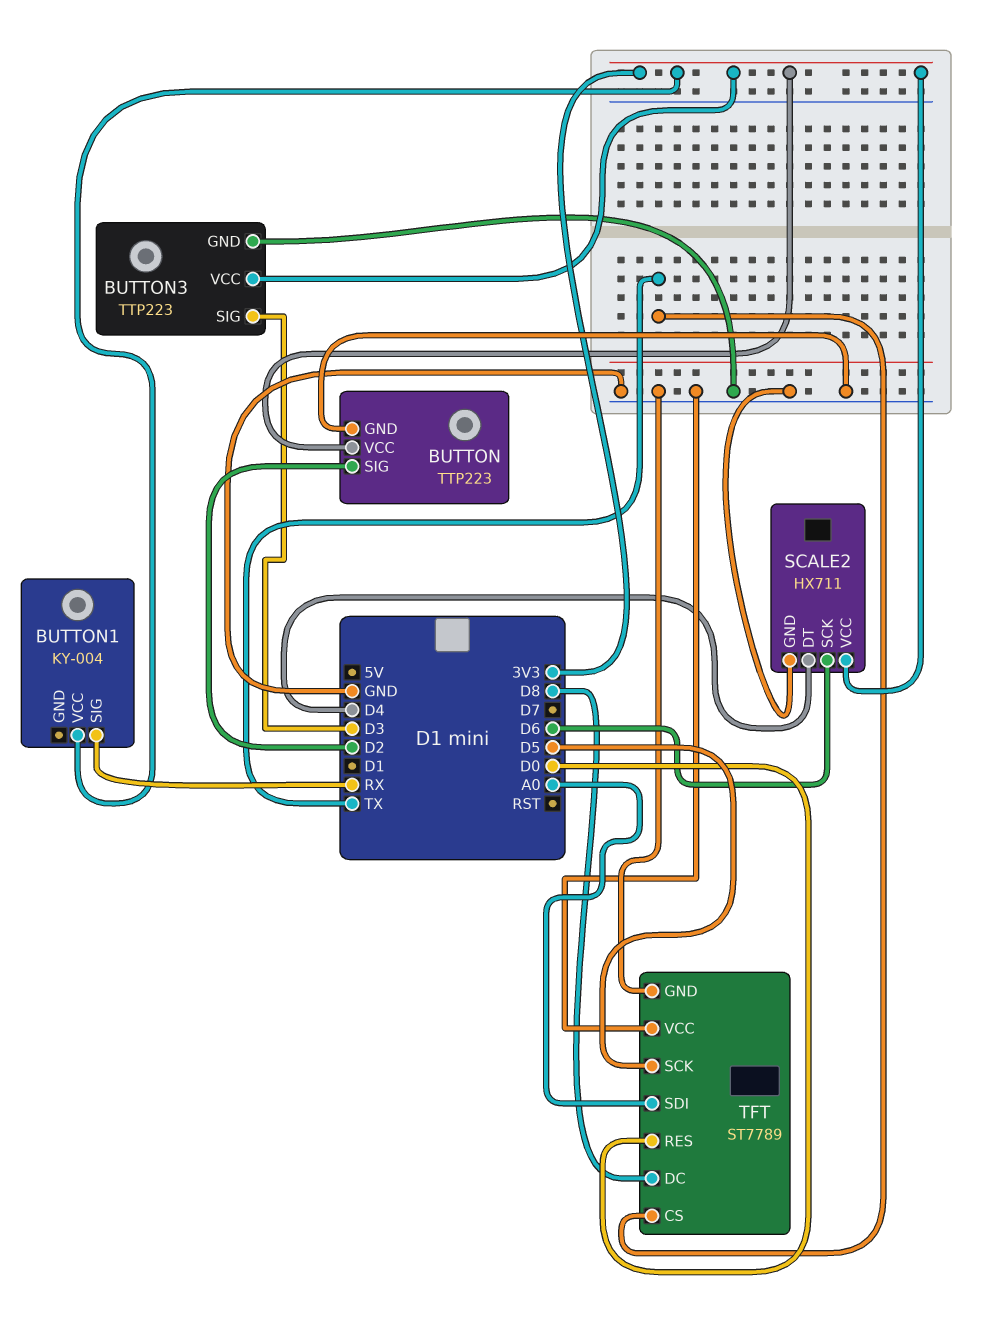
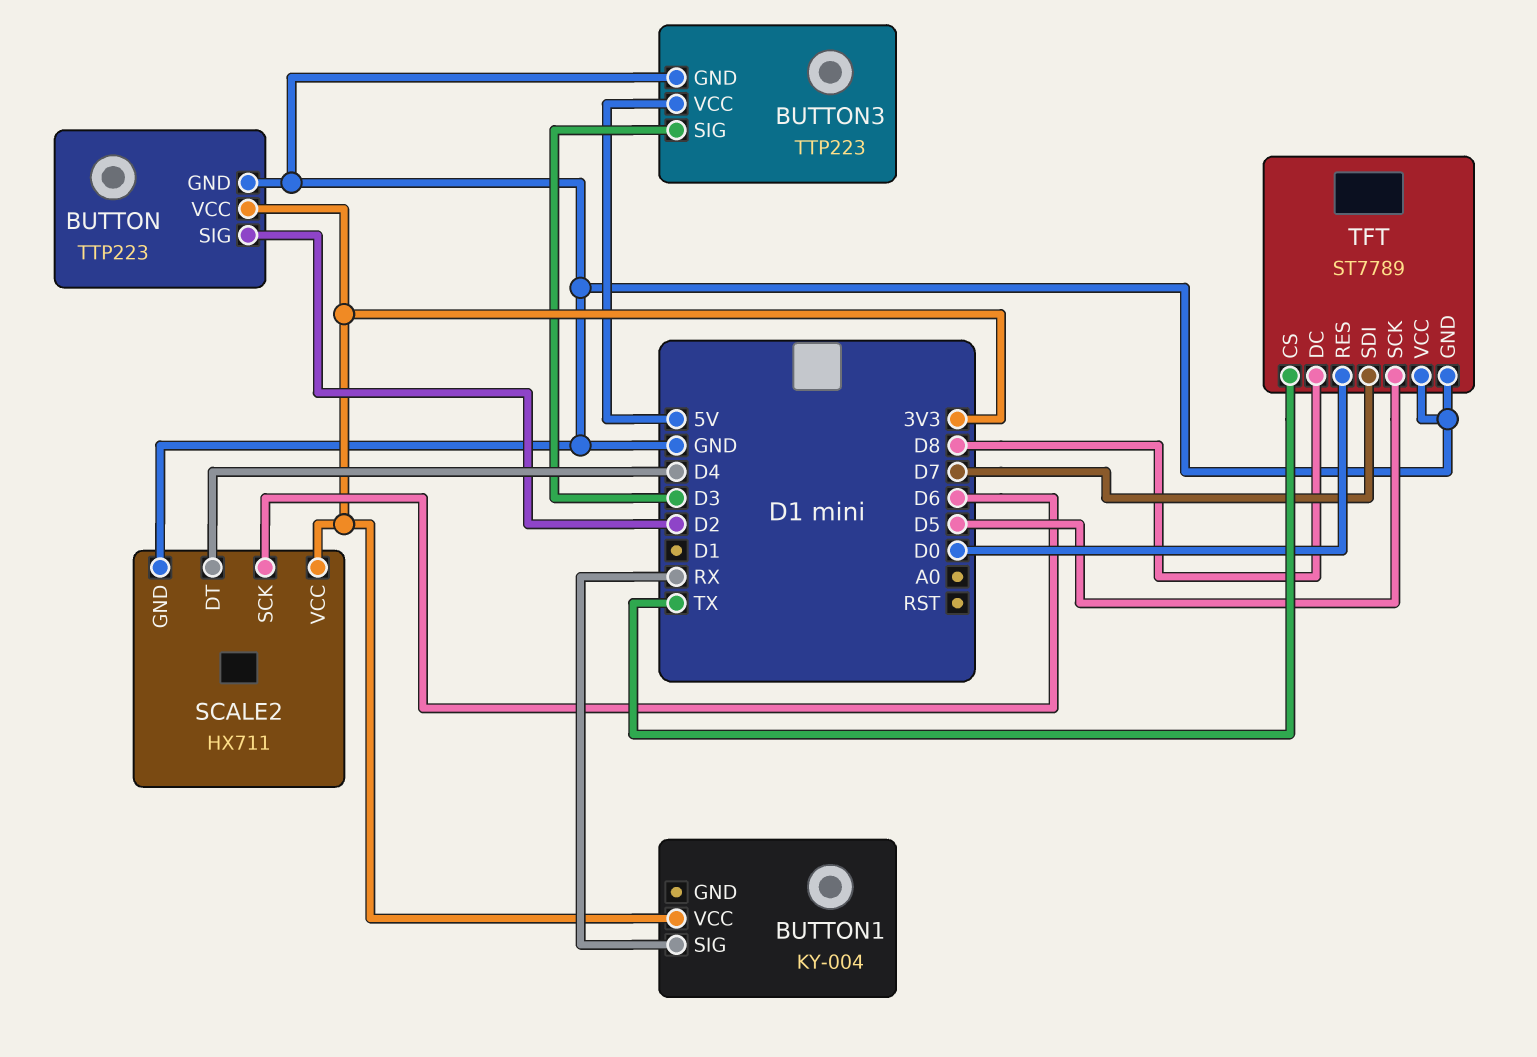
BUTTON3 pin VCC: 3V3 -> 5V
TFT pin SDI: A0 -> D7

